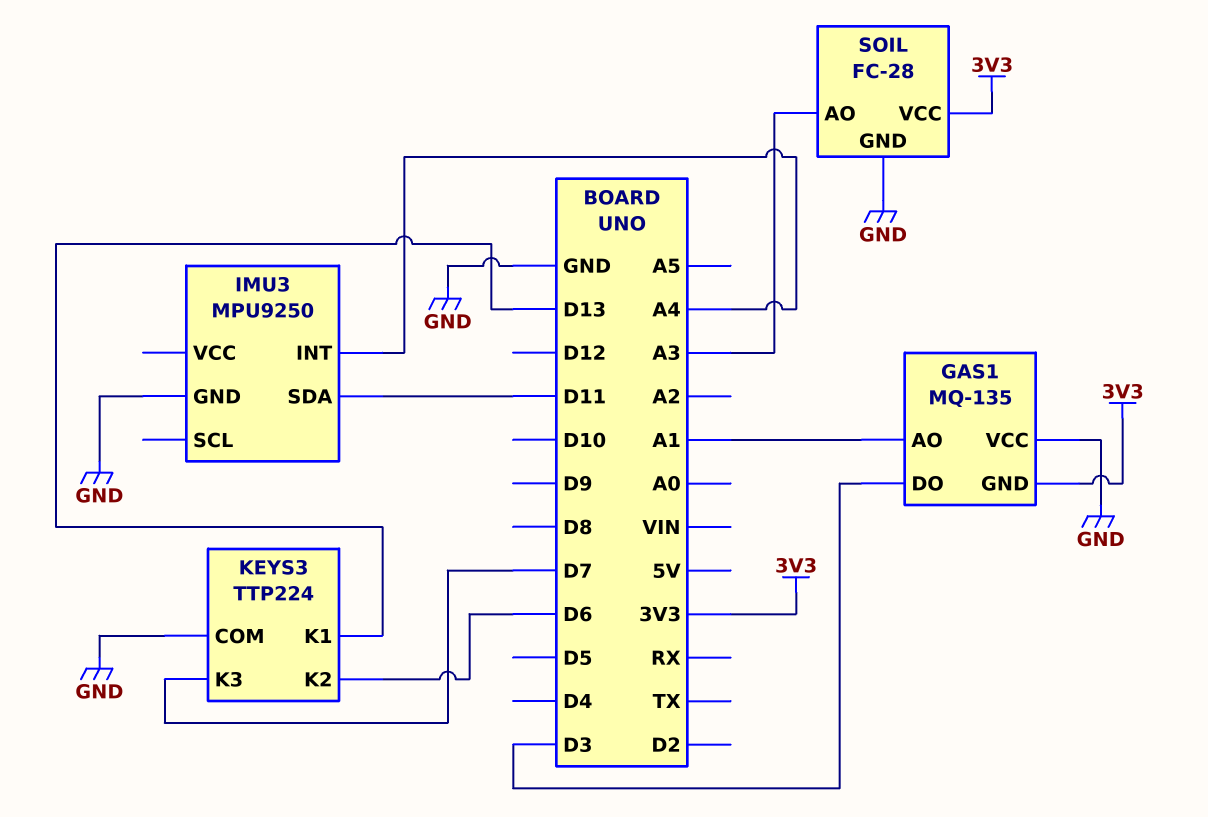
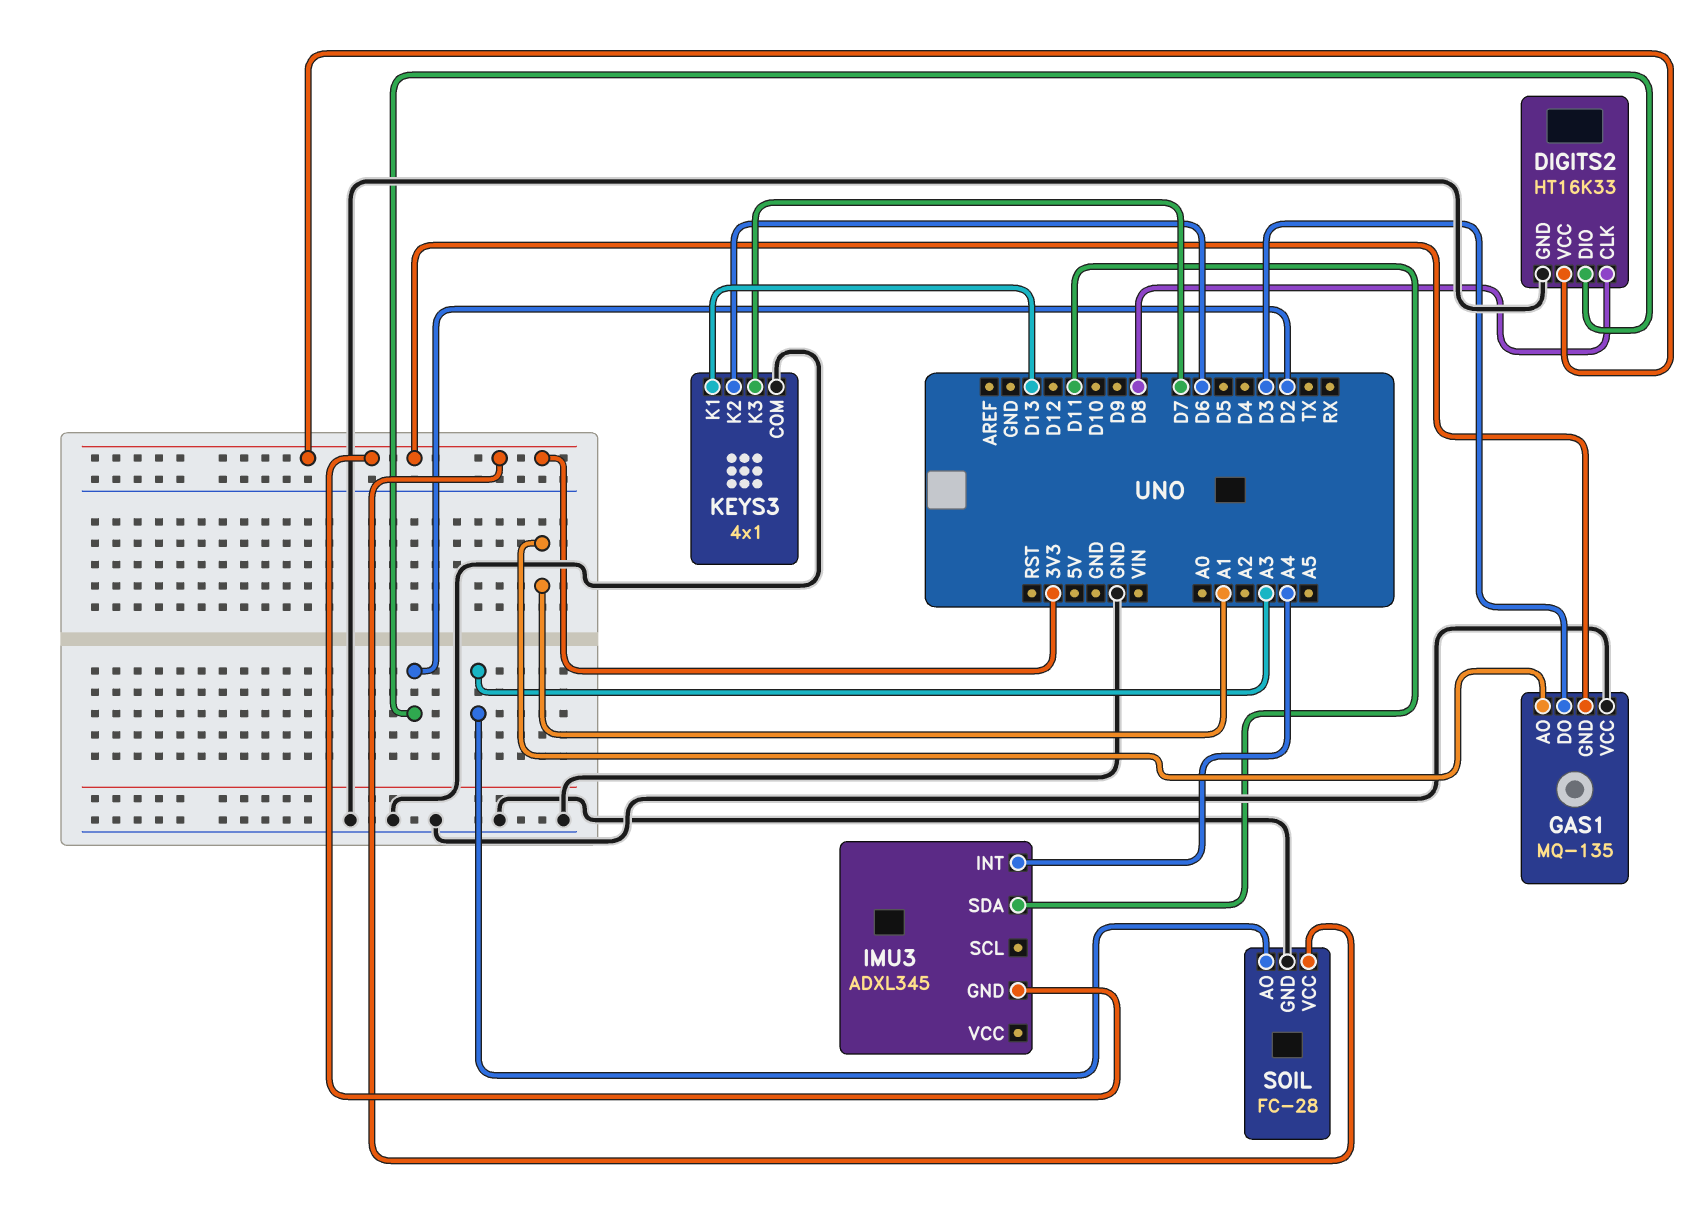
DIGITS2: none -> HT16K33
DIGITS2 pin CLK: none -> D8
DIGITS2 pin DIO: none -> D2
DIGITS2 pin GND: none -> GND
DIGITS2 pin VCC: none -> 3V3
IMU3: MPU9250 -> ADXL345
IMU3 pin GND: GND -> 3V3
KEYS3: TTP224 -> 4x1

